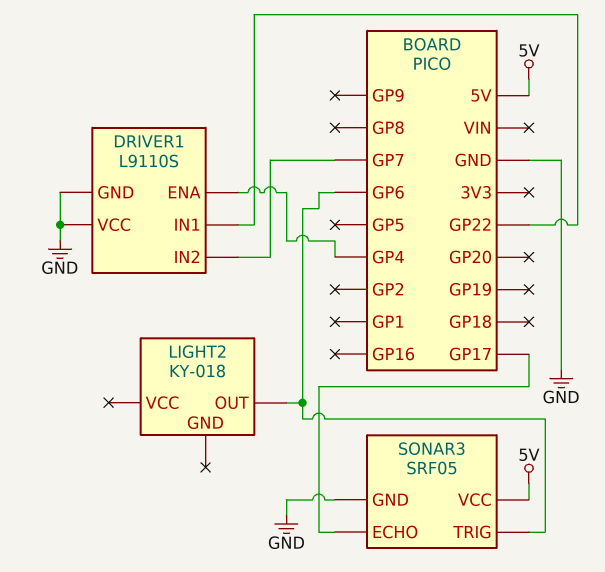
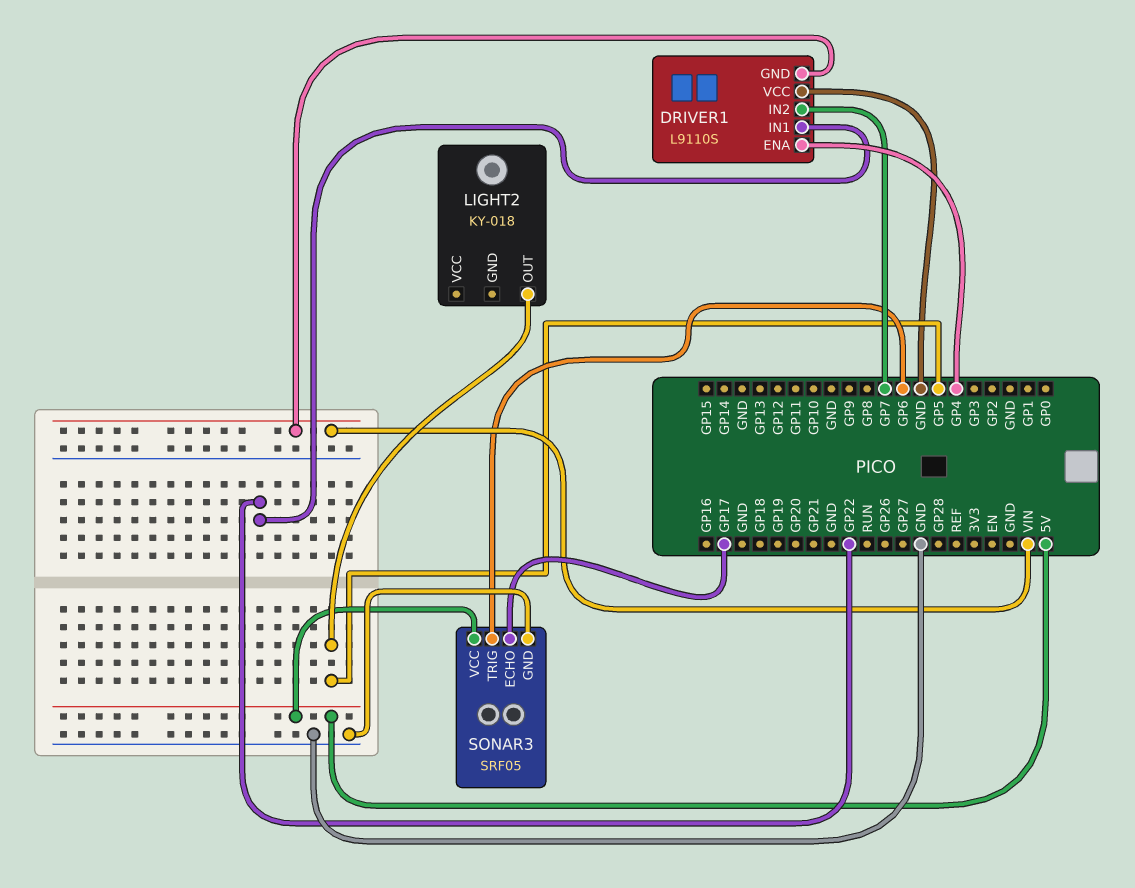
DRIVER1 pin GND: GND -> VIN
LIGHT2 pin OUT: GP6 -> GP5

